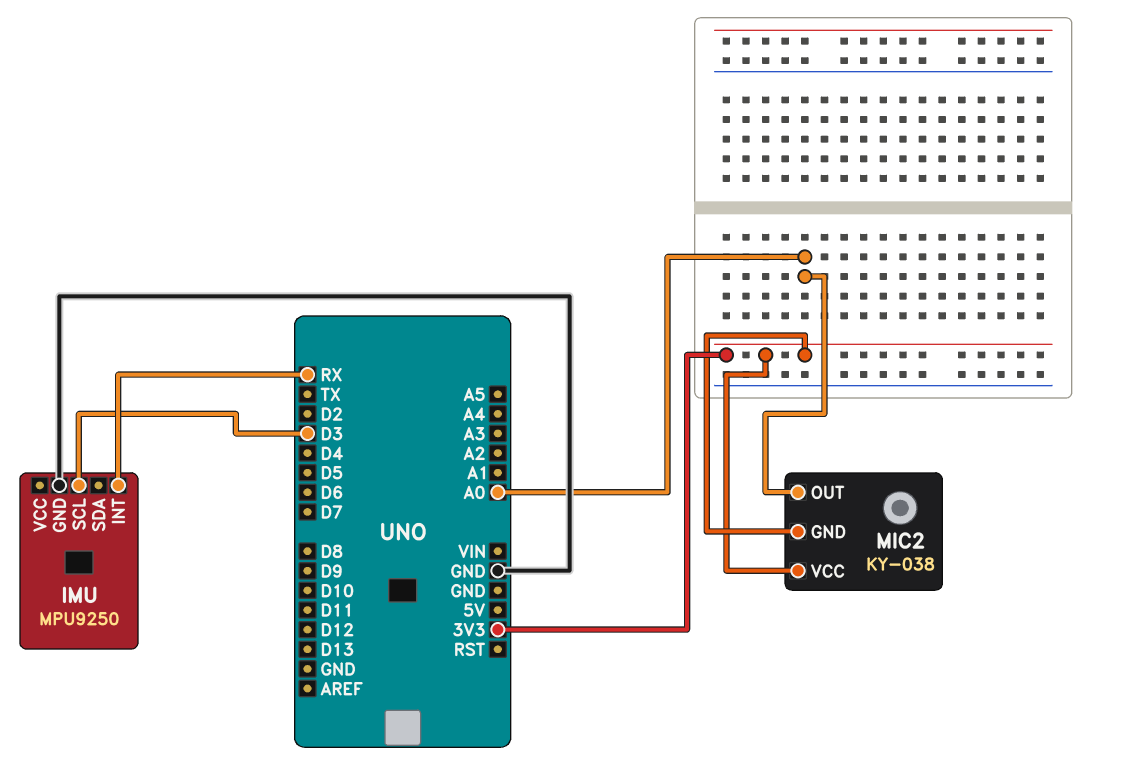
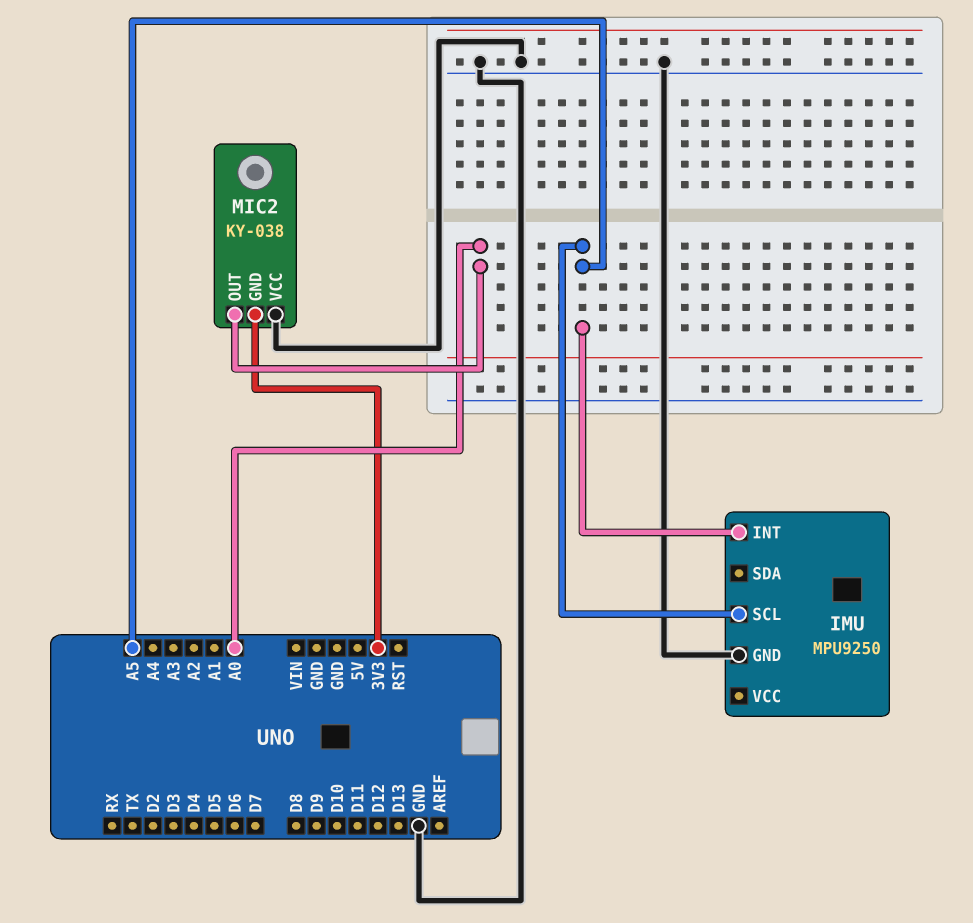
IMU pin INT: RX -> A5
IMU pin SCL: D3 -> A5
MIC2 pin VCC: 3V3 -> GND

